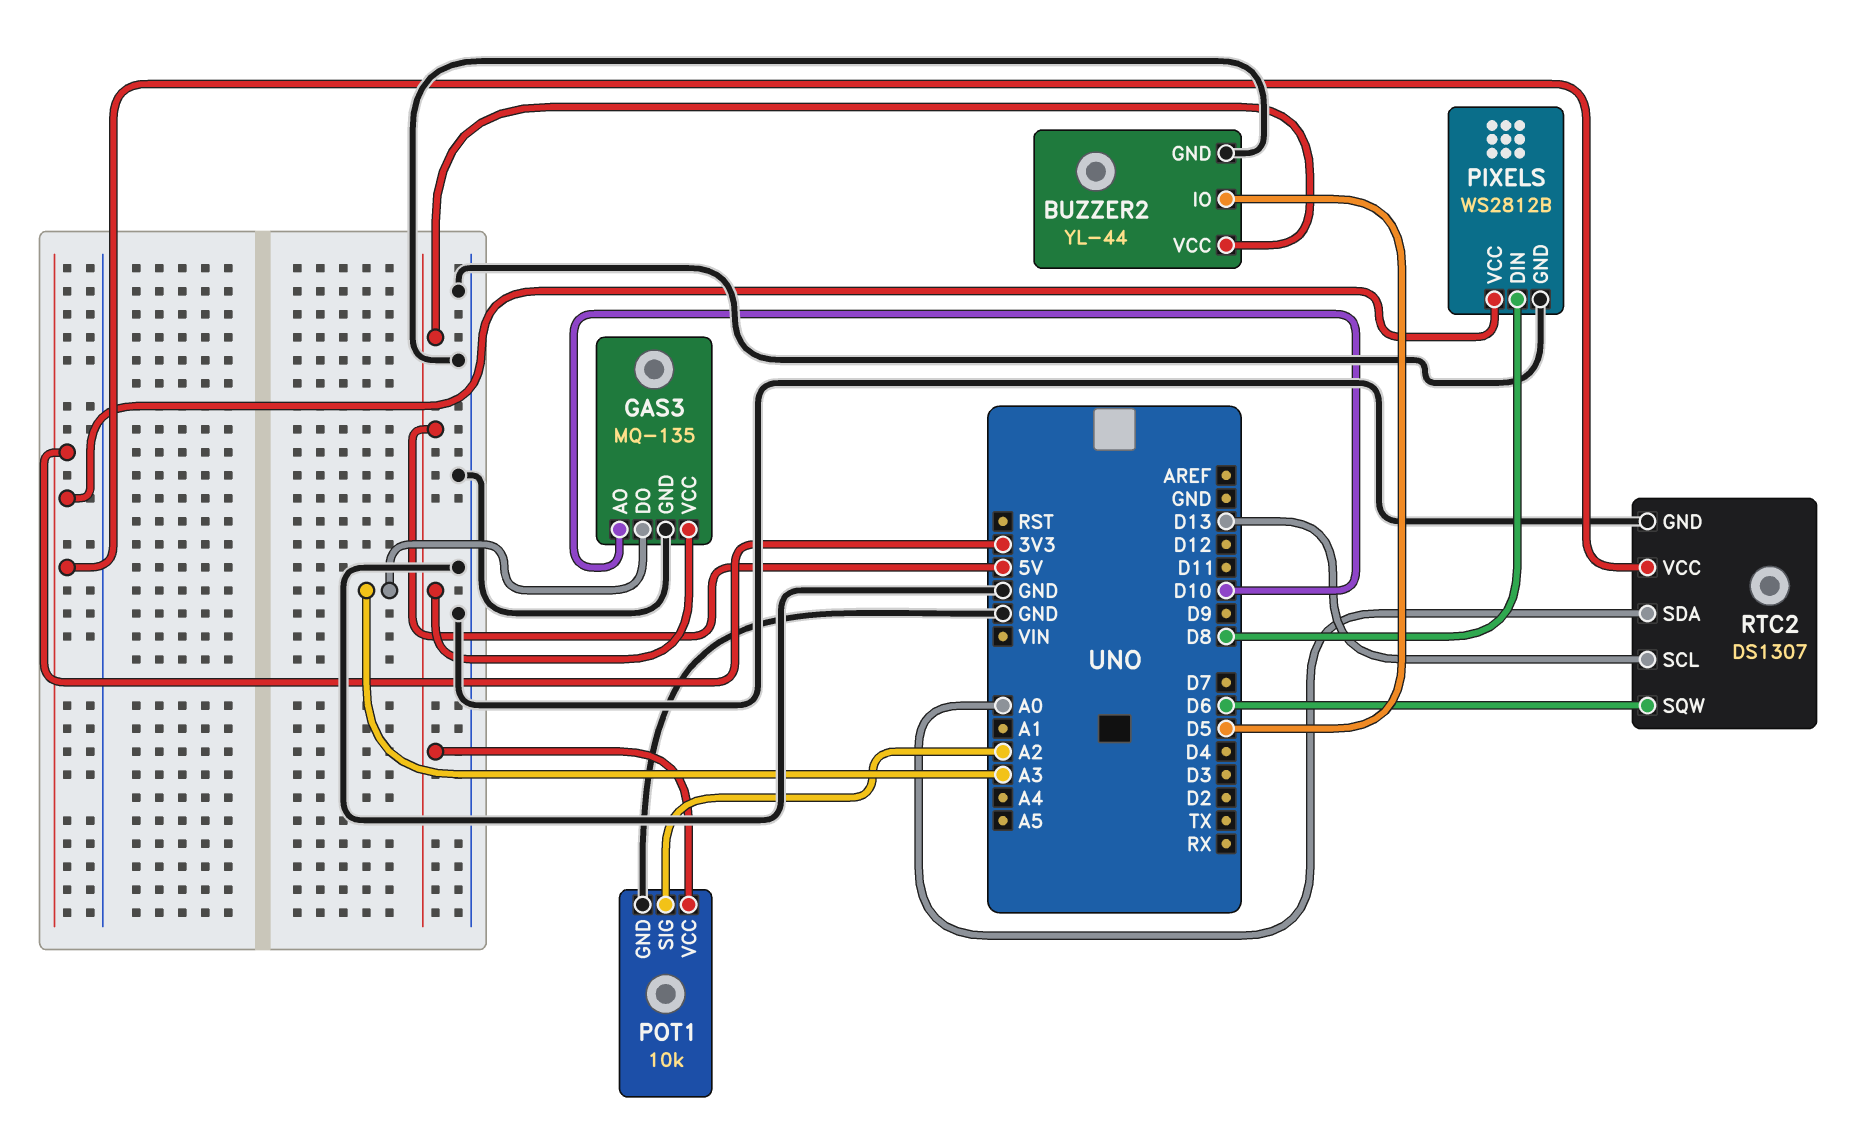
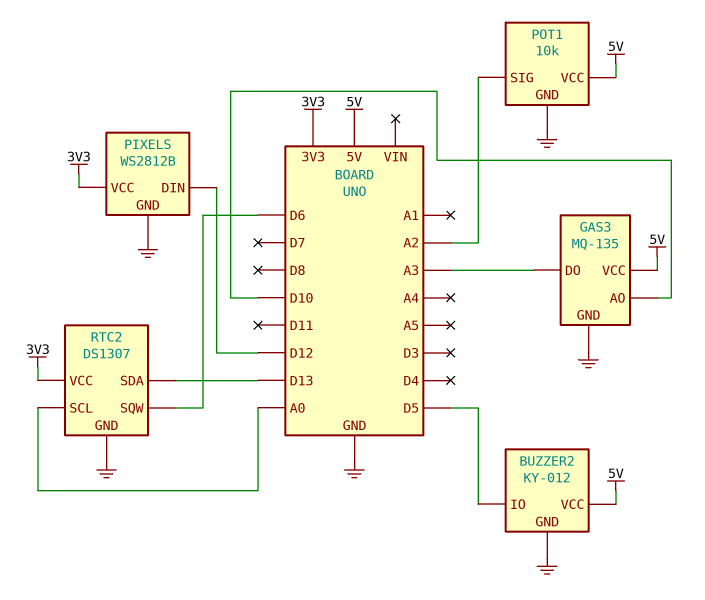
BUZZER2: YL-44 -> KY-012
PIXELS pin DIN: D8 -> D12
RTC2 pin SCL: D13 -> A0
RTC2 pin SDA: A0 -> D13

